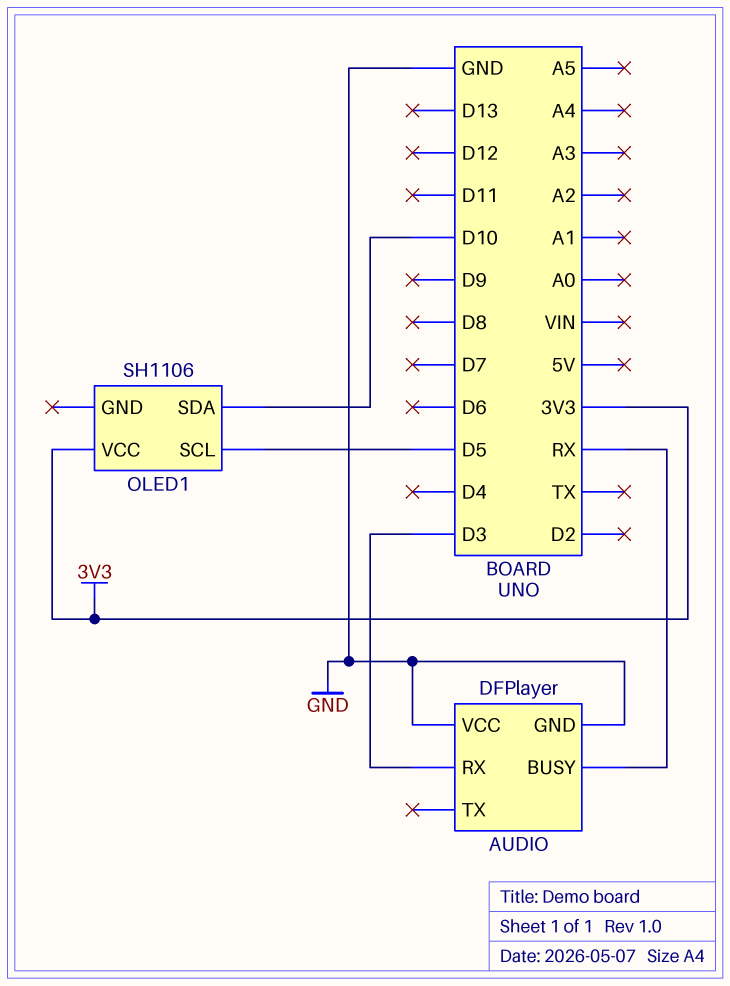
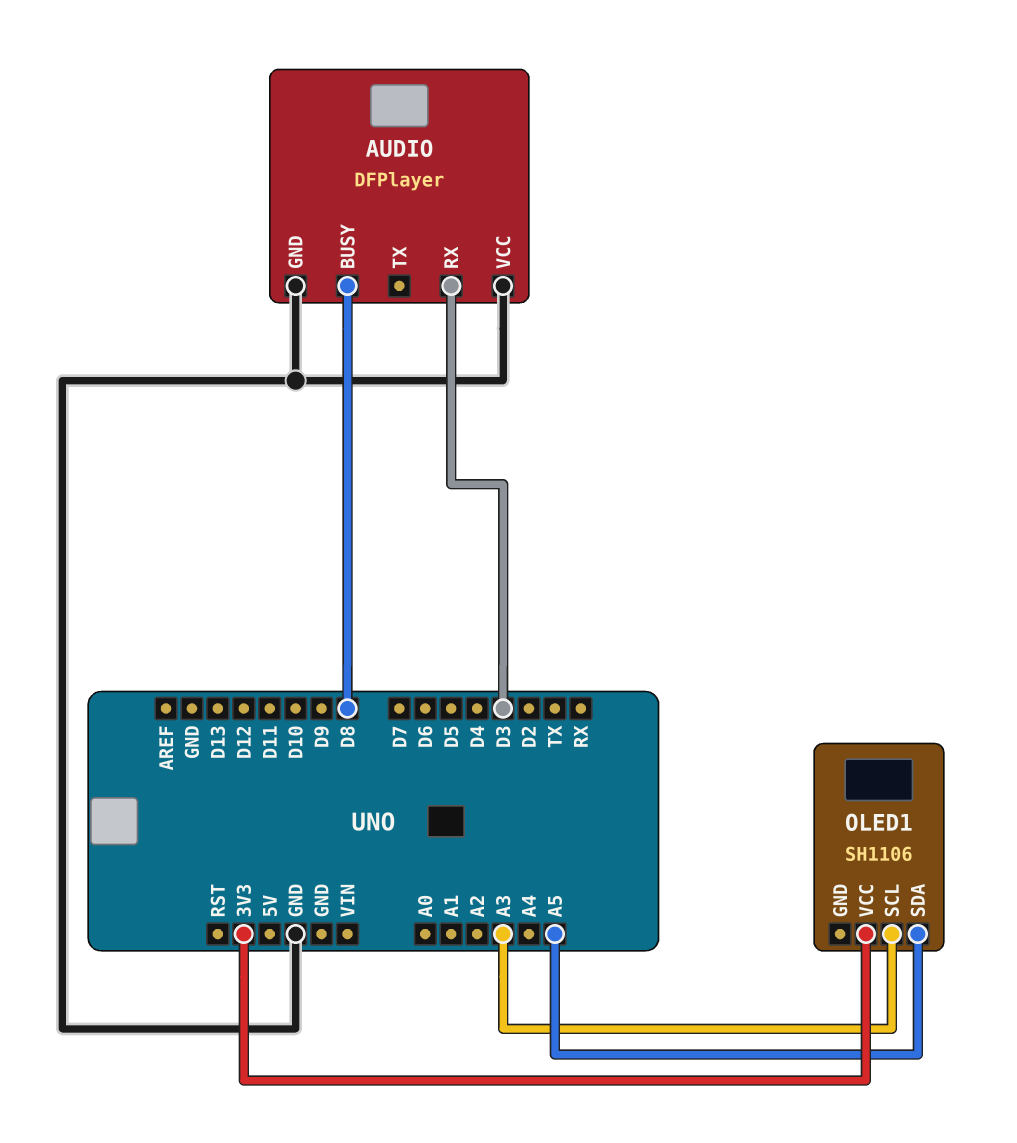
AUDIO pin BUSY: RX -> D8
OLED1 pin SCL: D5 -> A3
OLED1 pin SDA: D10 -> A5

